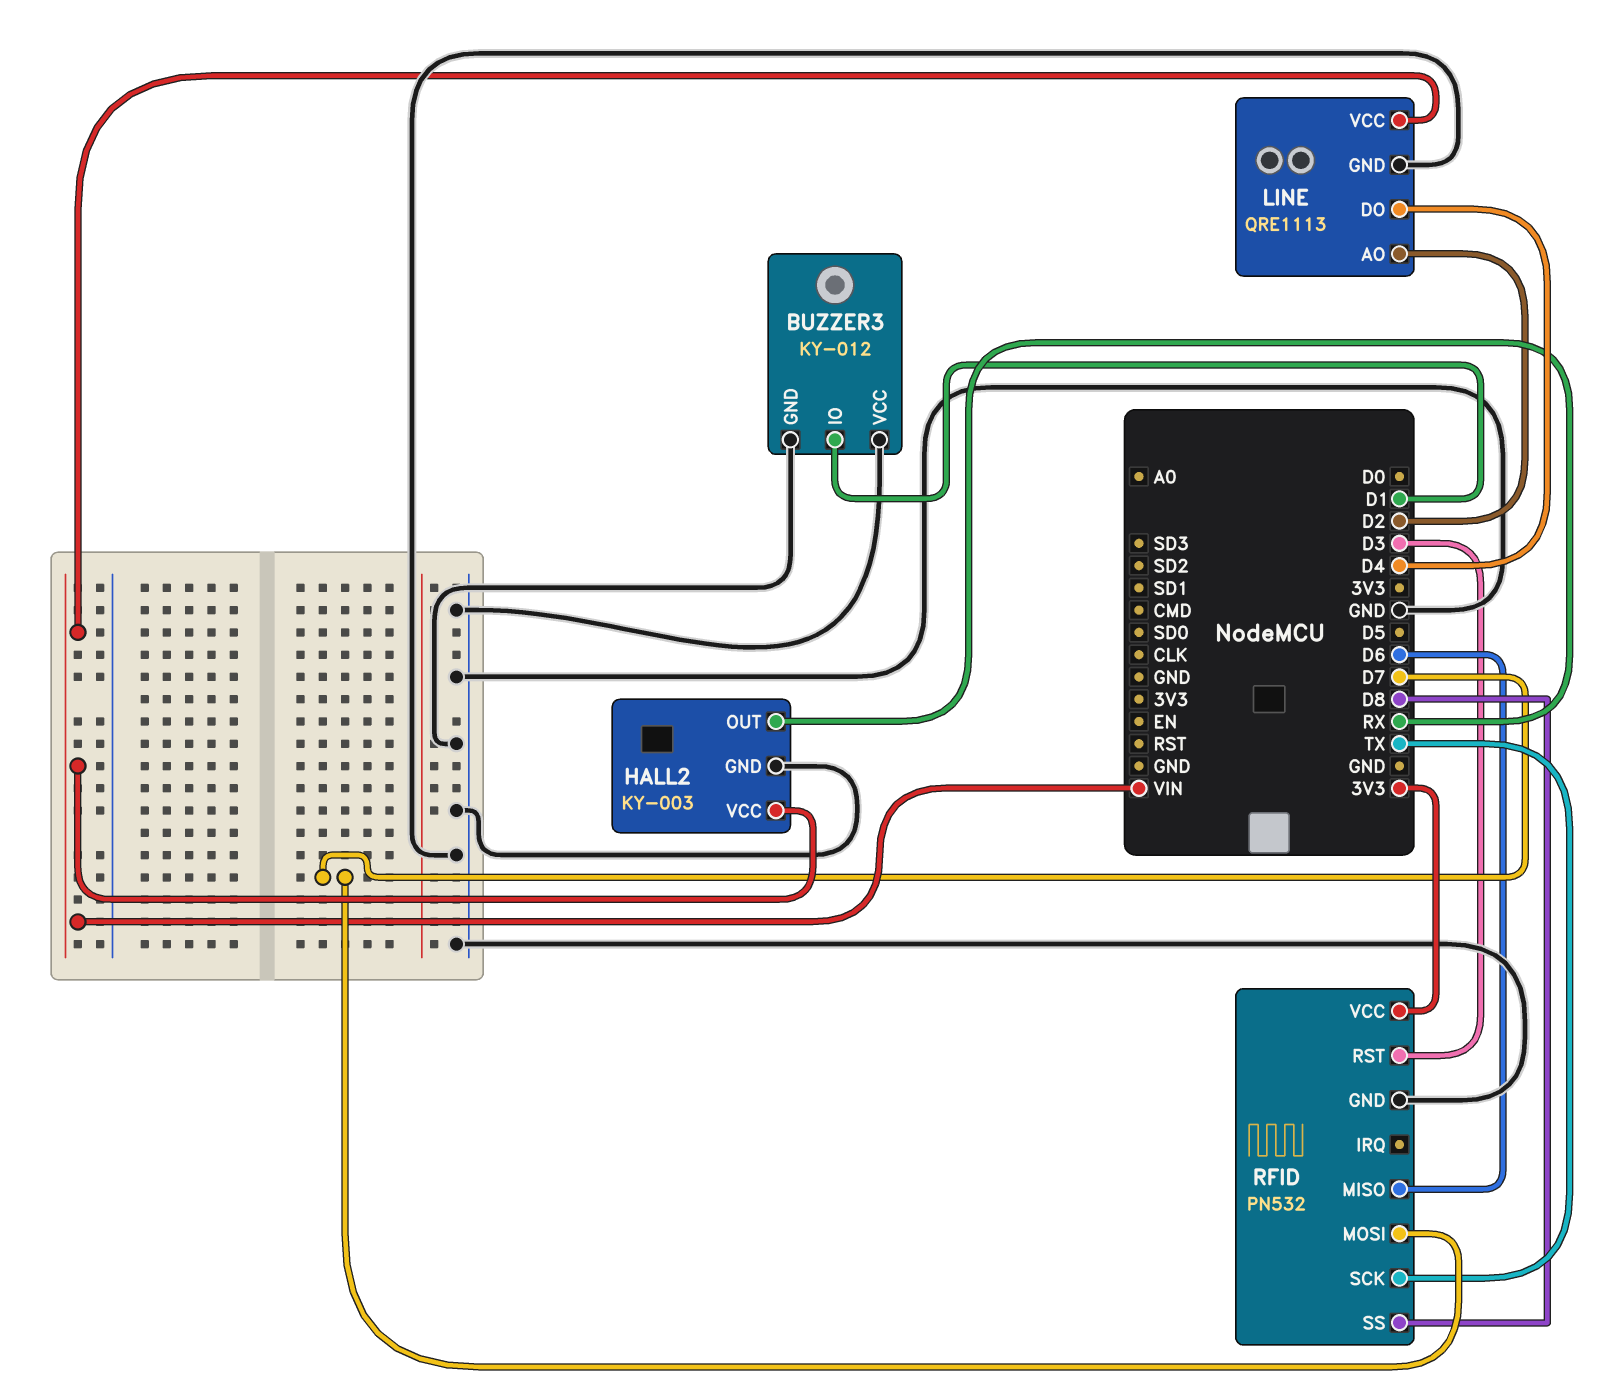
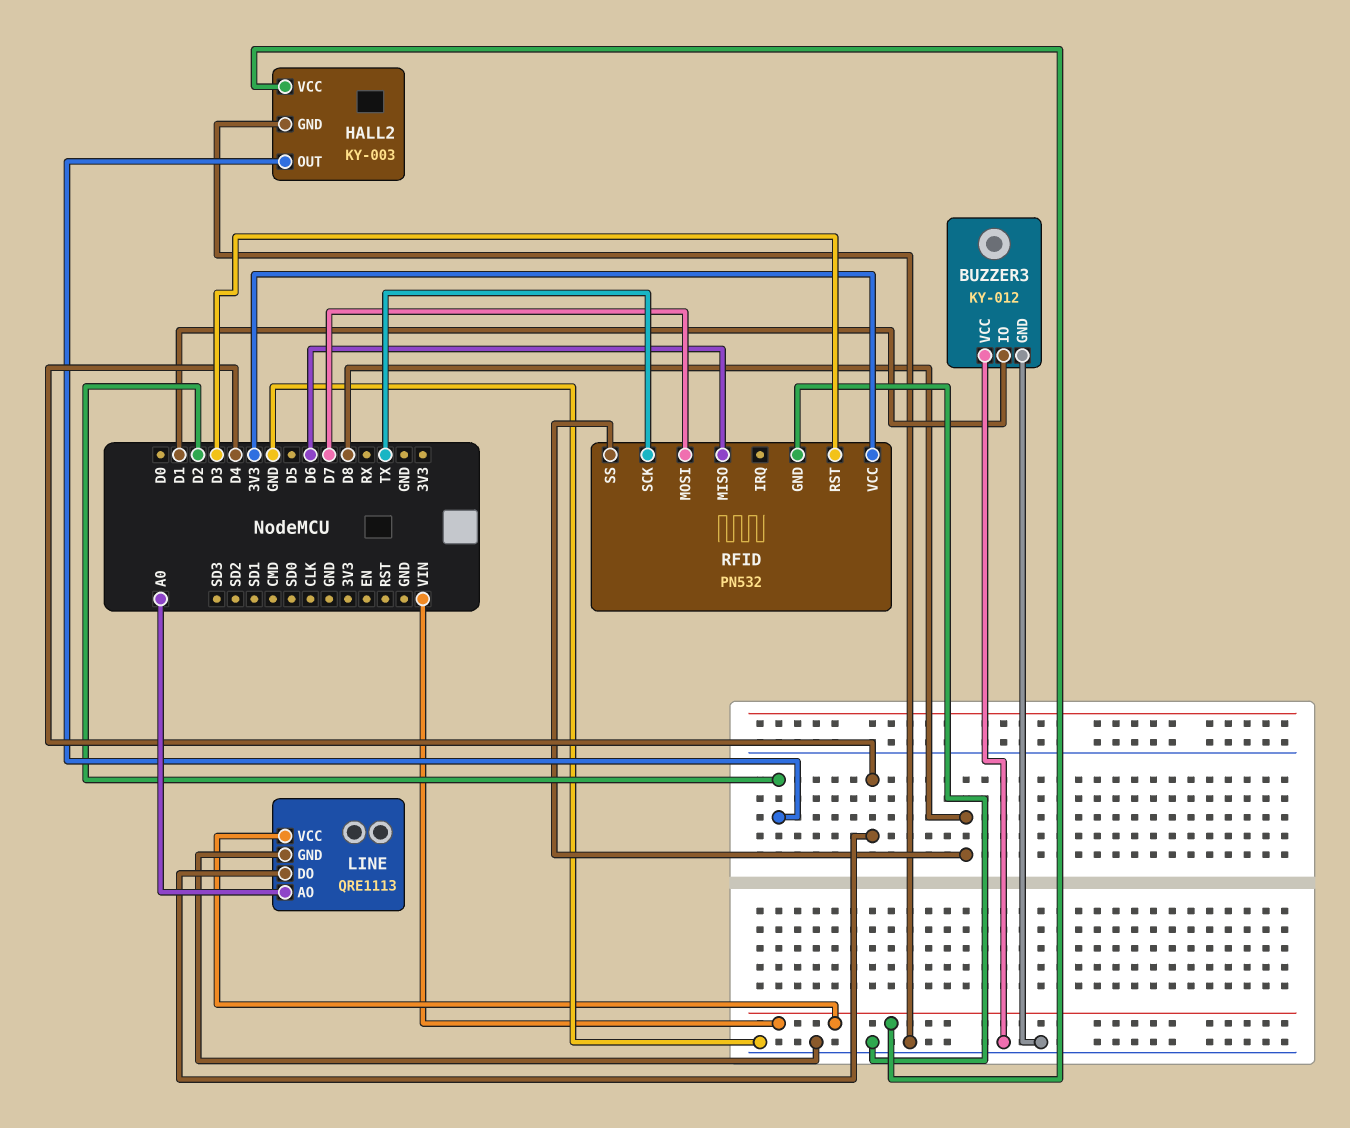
HALL2 pin OUT: RX -> D2
LINE pin AO: D2 -> A0

